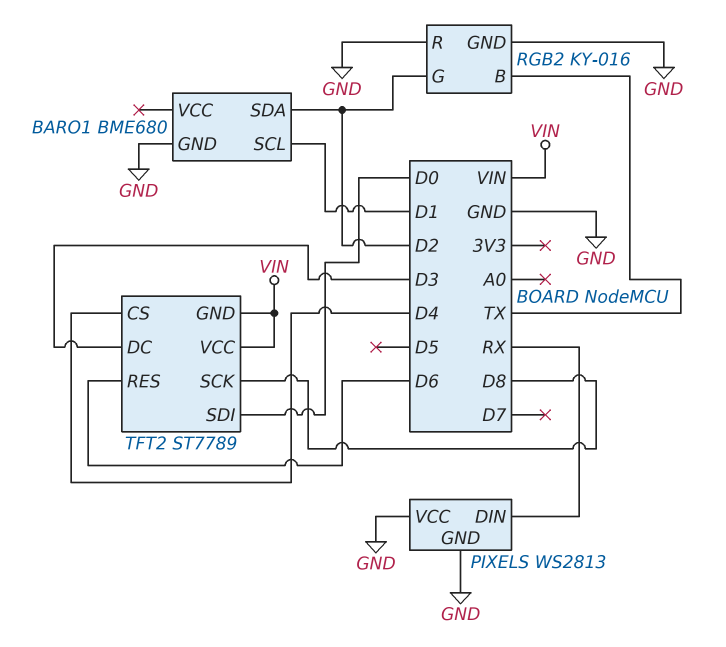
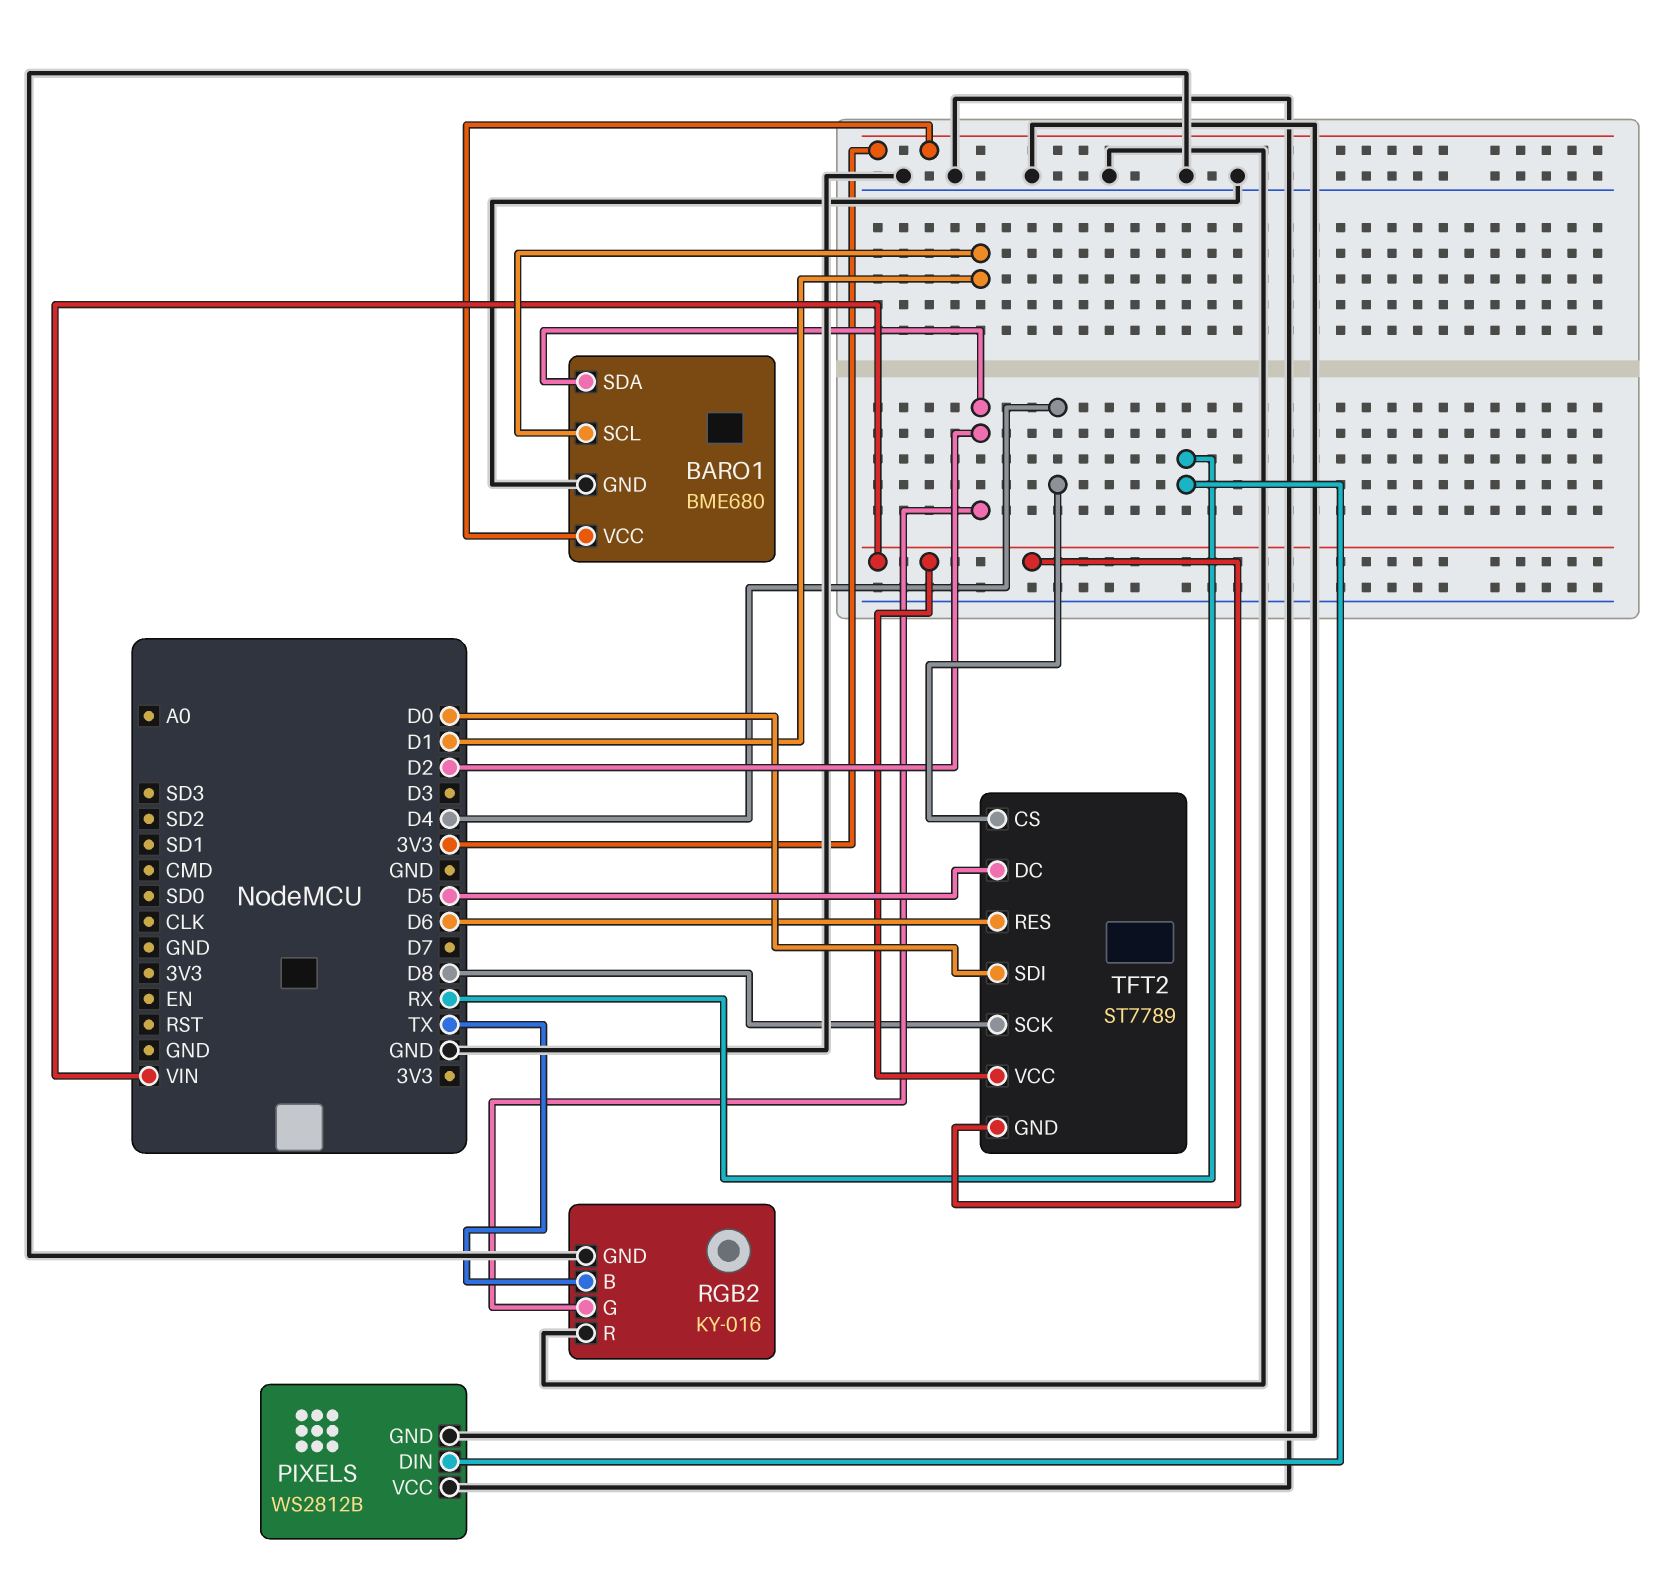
BARO1 pin VCC: none -> 3V3
PIXELS: WS2813 -> WS2812B
TFT2 pin DC: D3 -> D5

